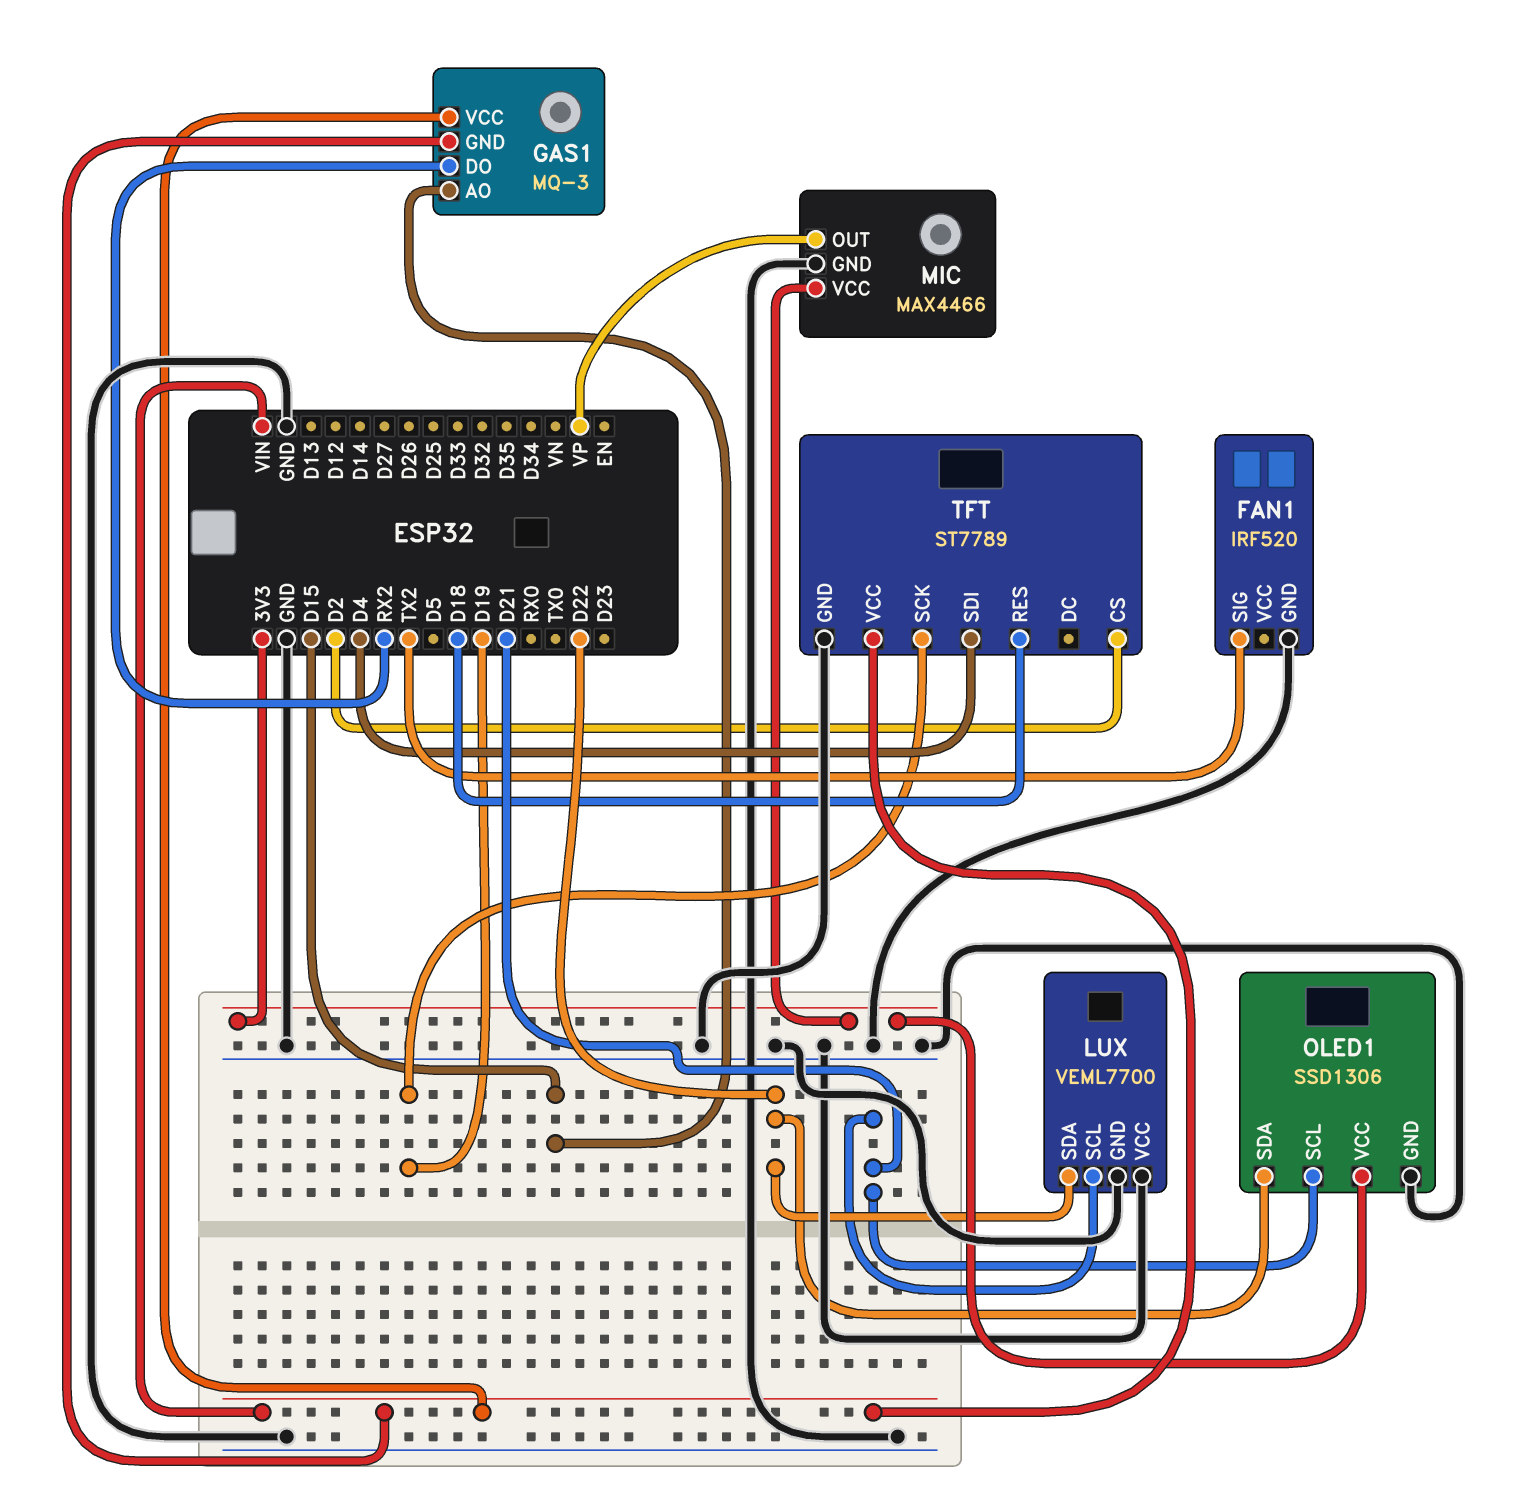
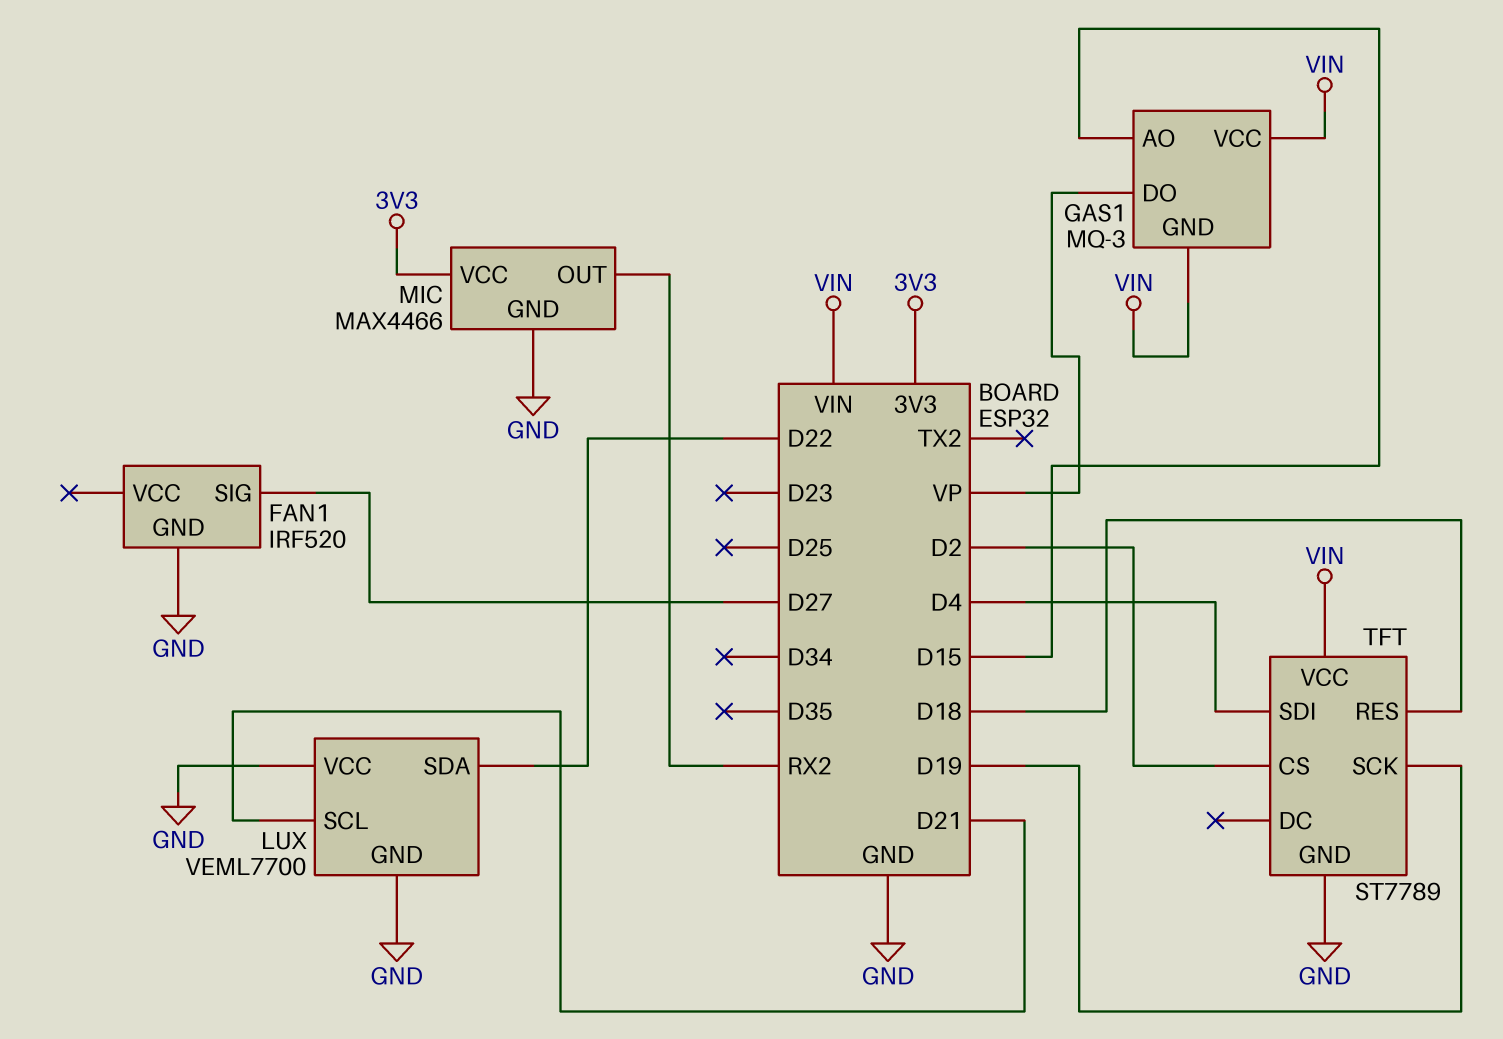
FAN1 pin SIG: TX2 -> D27
GAS1 pin DO: RX2 -> VP
MIC pin OUT: VP -> RX2
OLED1: SSD1306 -> none
OLED1 pin GND: GND -> none
OLED1 pin SCL: D21 -> none
OLED1 pin SDA: D22 -> none
OLED1 pin VCC: 3V3 -> none

